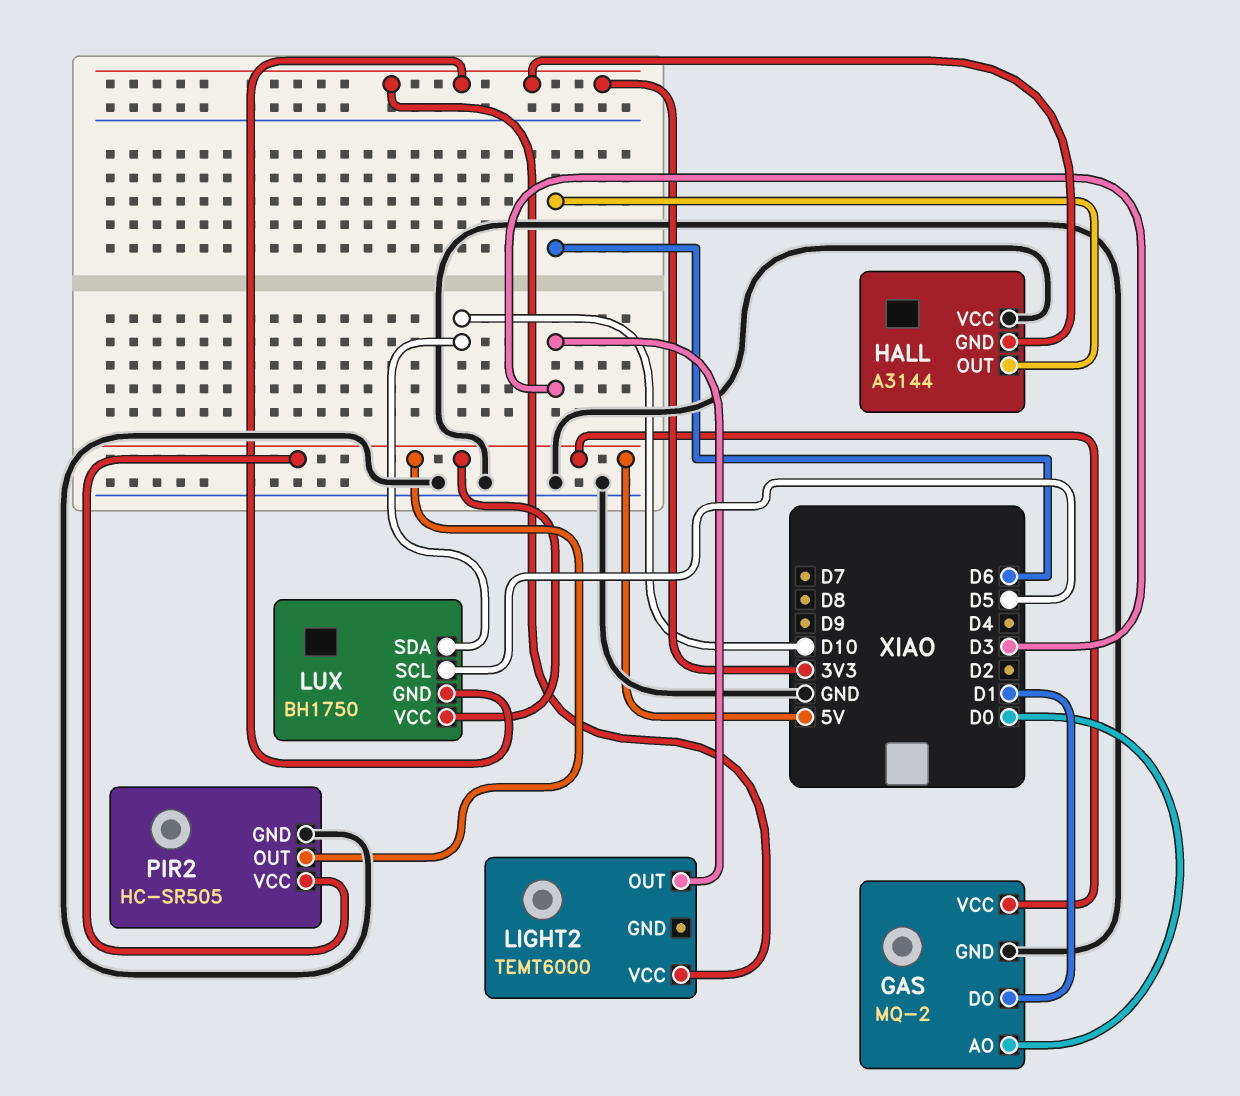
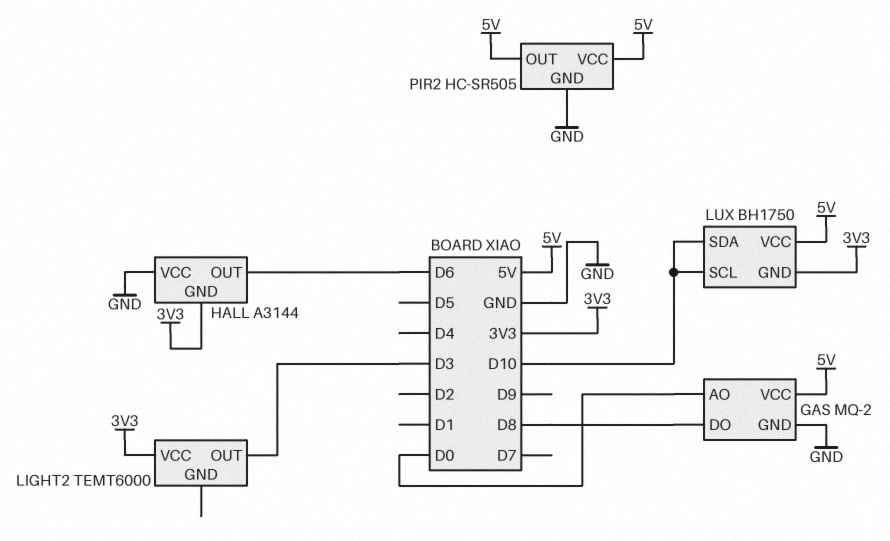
GAS pin DO: D1 -> D8
LUX pin SCL: D5 -> D10

